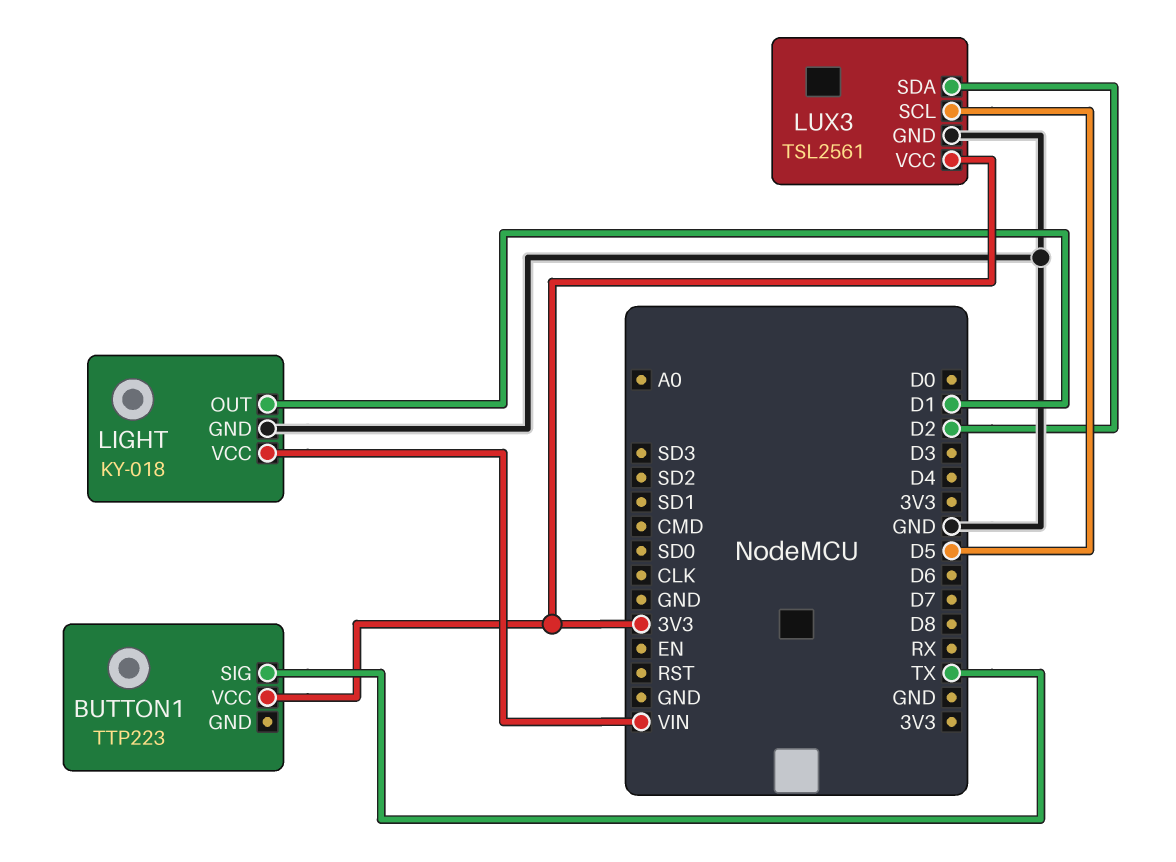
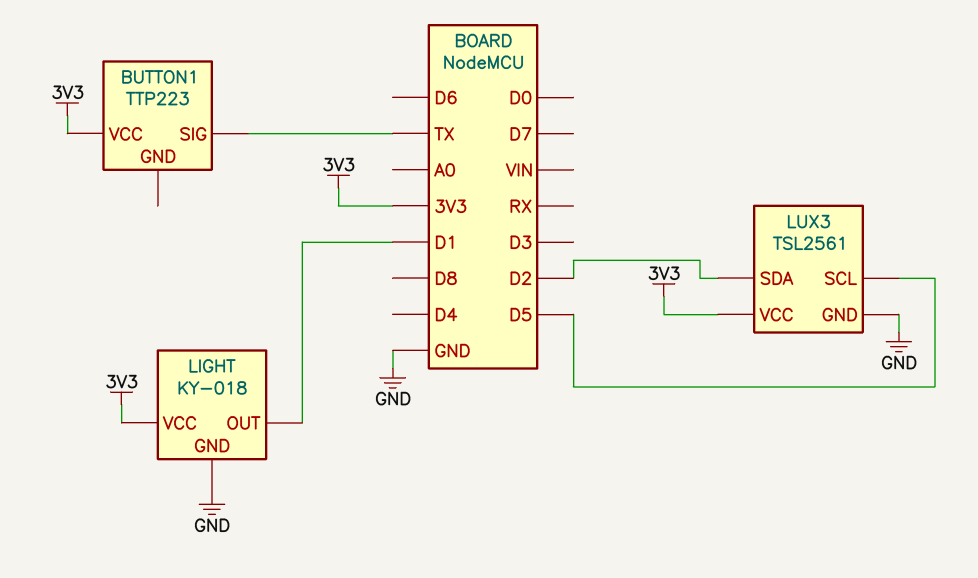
LIGHT pin VCC: VIN -> 3V3

